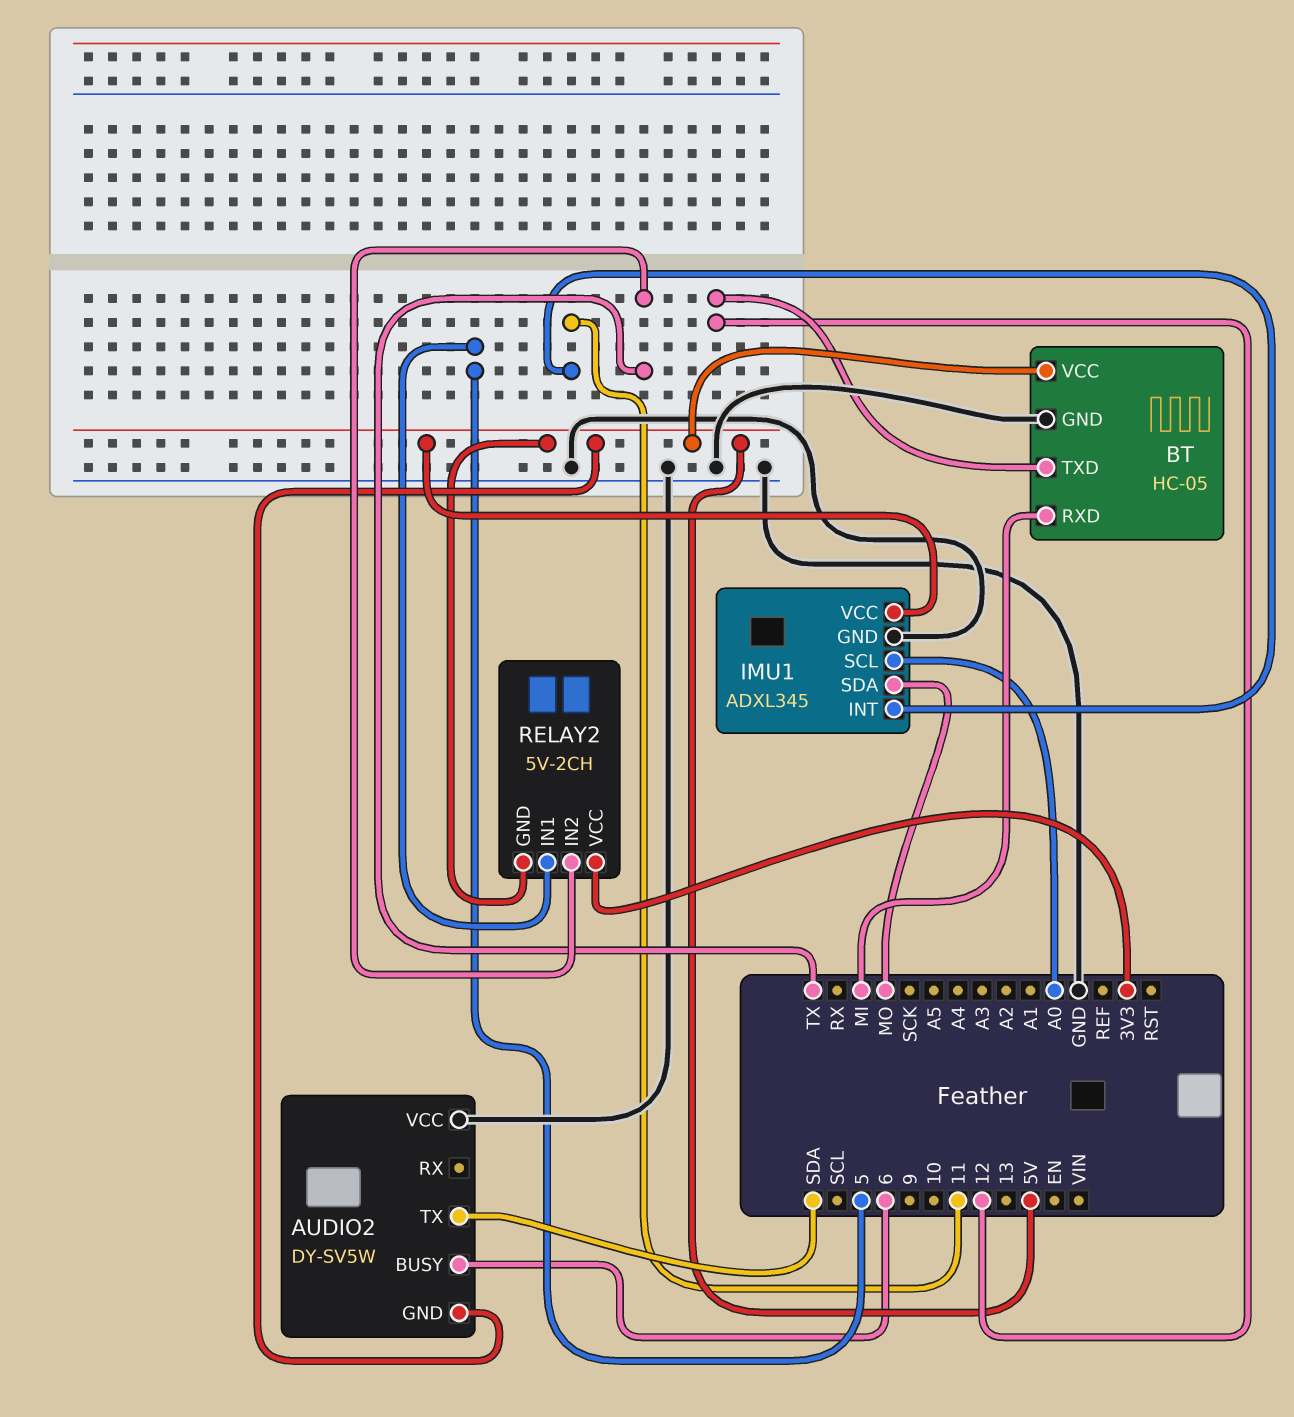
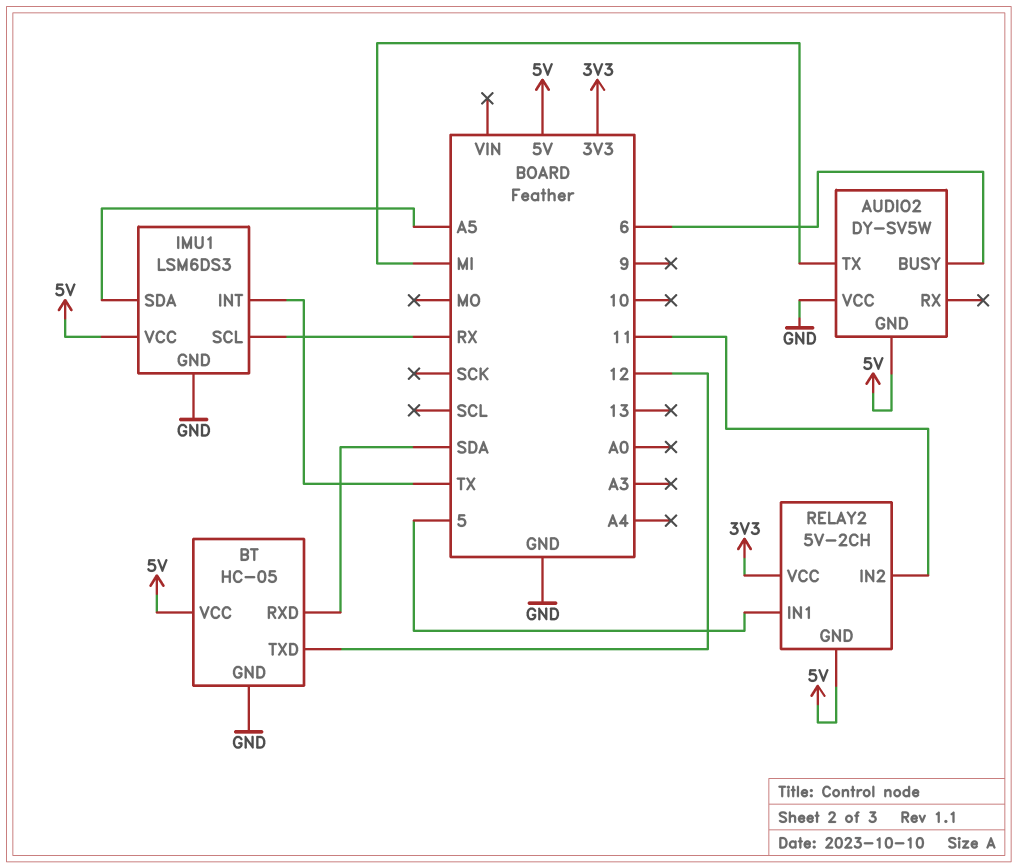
AUDIO2 pin TX: SDA -> MI
BT pin RXD: MI -> SDA
IMU1: ADXL345 -> LSM6DS3
IMU1 pin INT: 11 -> TX
IMU1 pin SCL: A0 -> RX
IMU1 pin SDA: MO -> A5
RELAY2 pin IN2: TX -> 11

